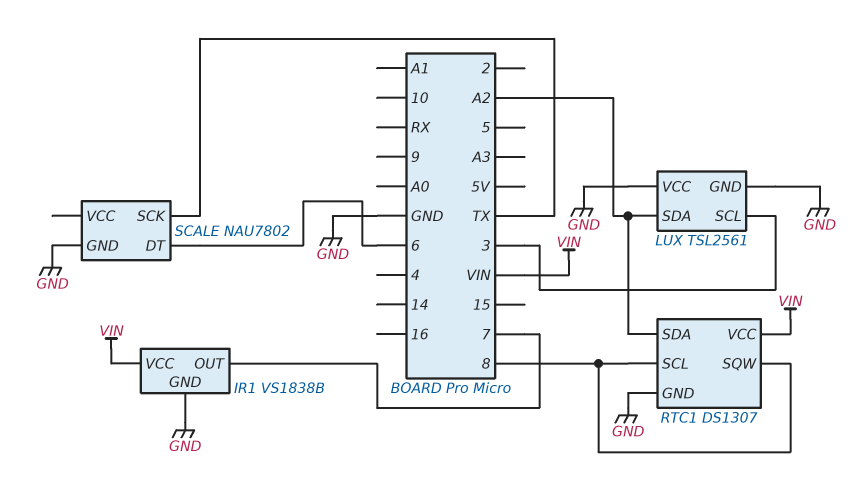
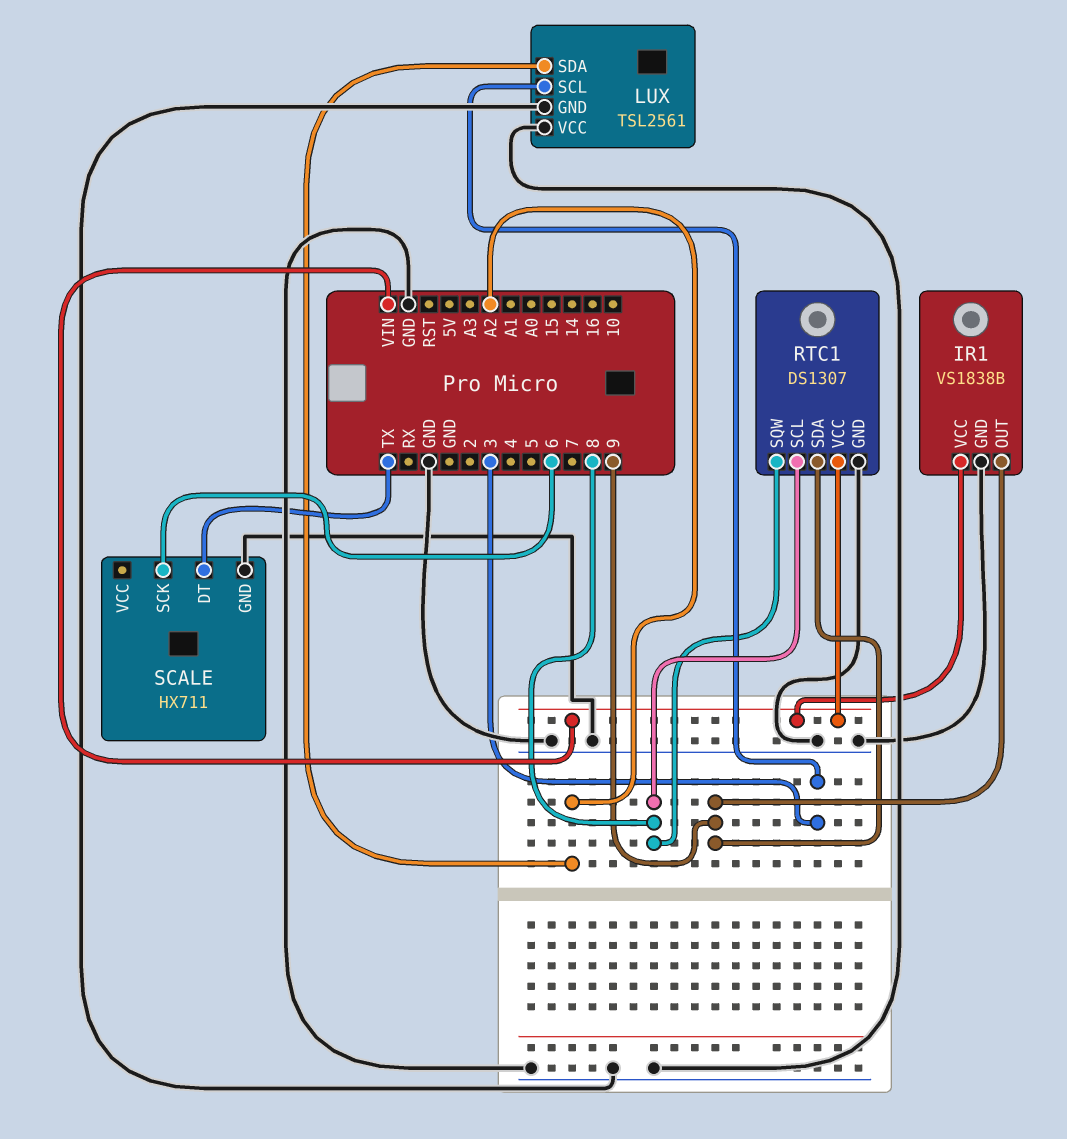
IR1 pin OUT: 7 -> 9
RTC1 pin SDA: A2 -> 9
SCALE: NAU7802 -> HX711
SCALE pin DT: 6 -> TX
SCALE pin SCK: TX -> 6

